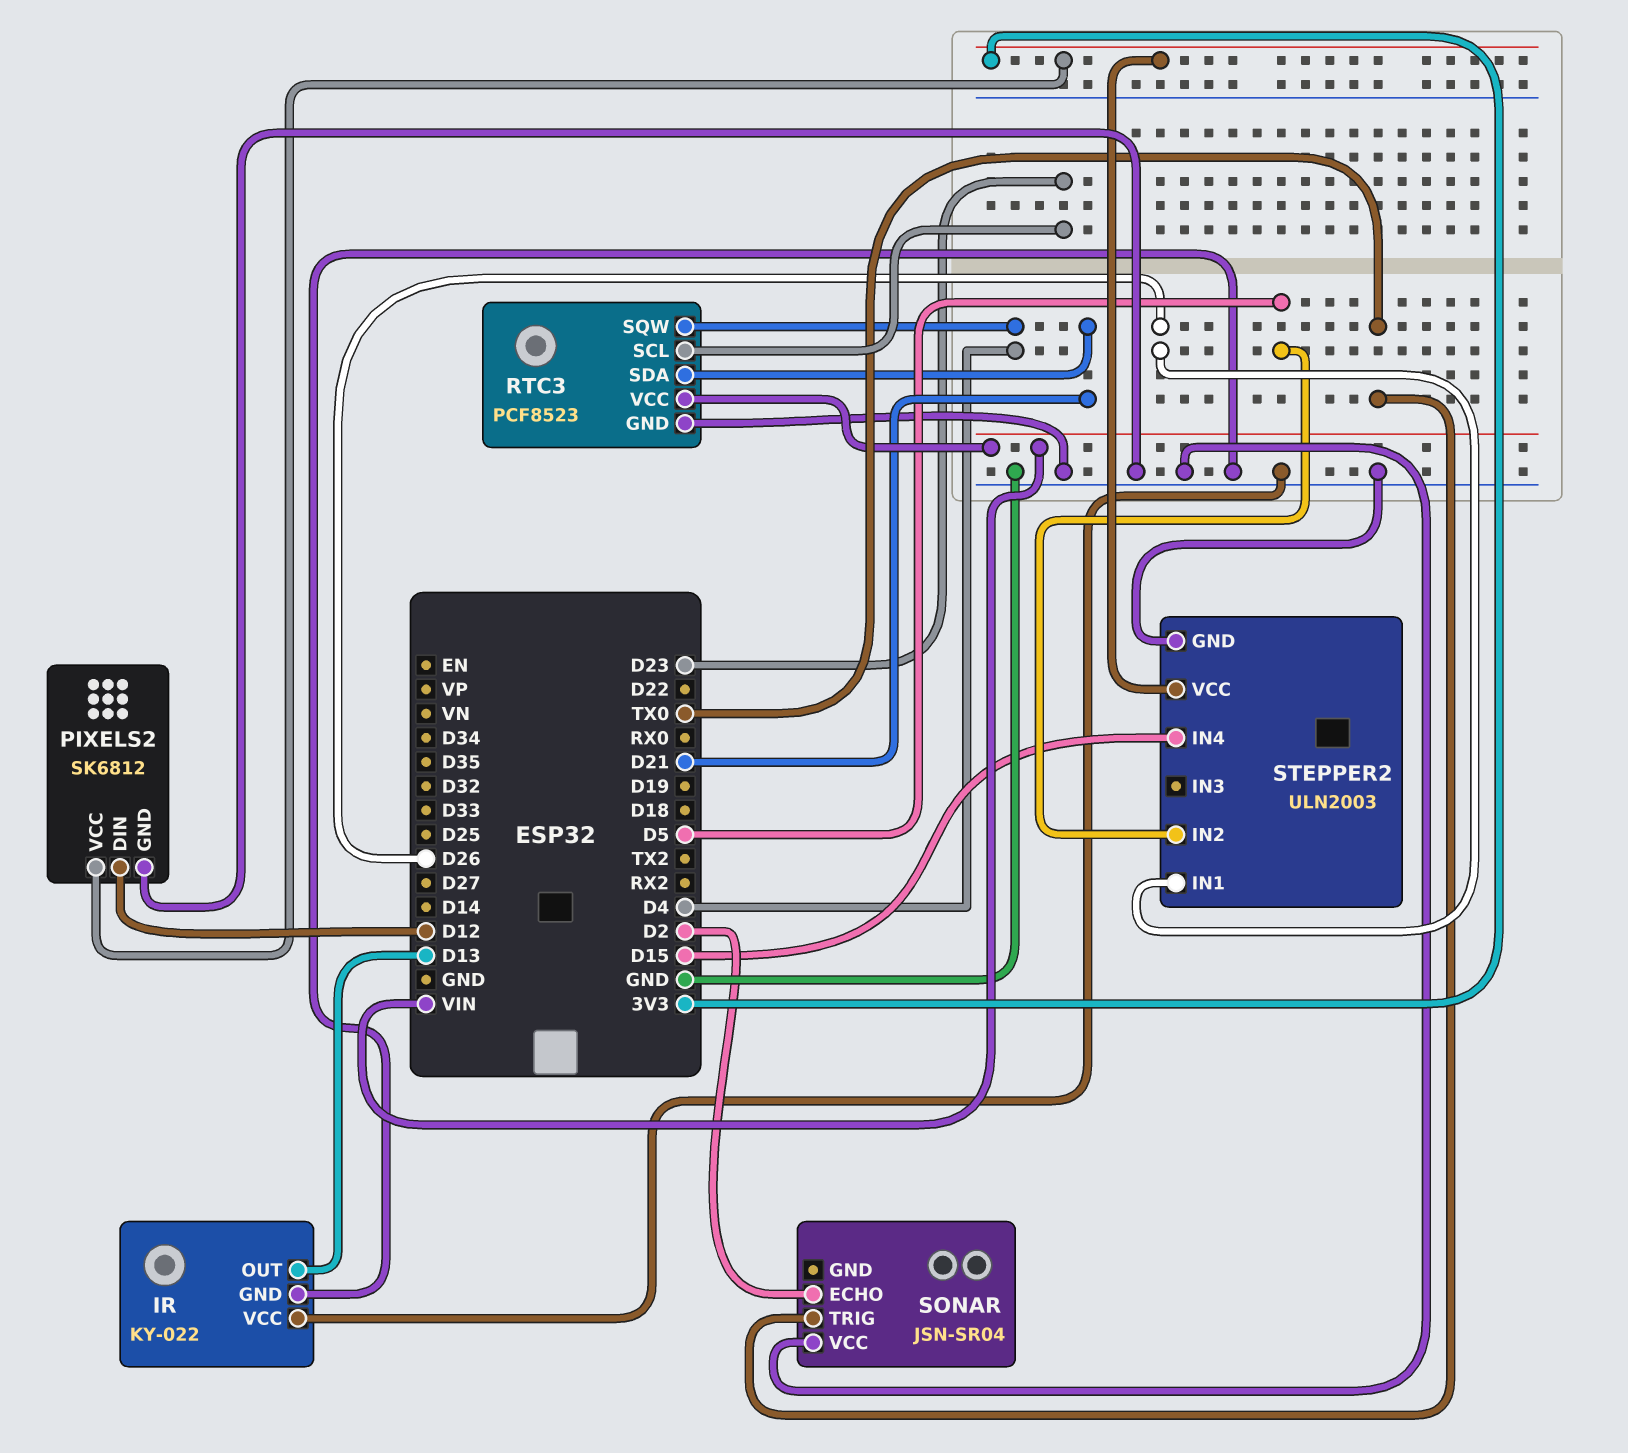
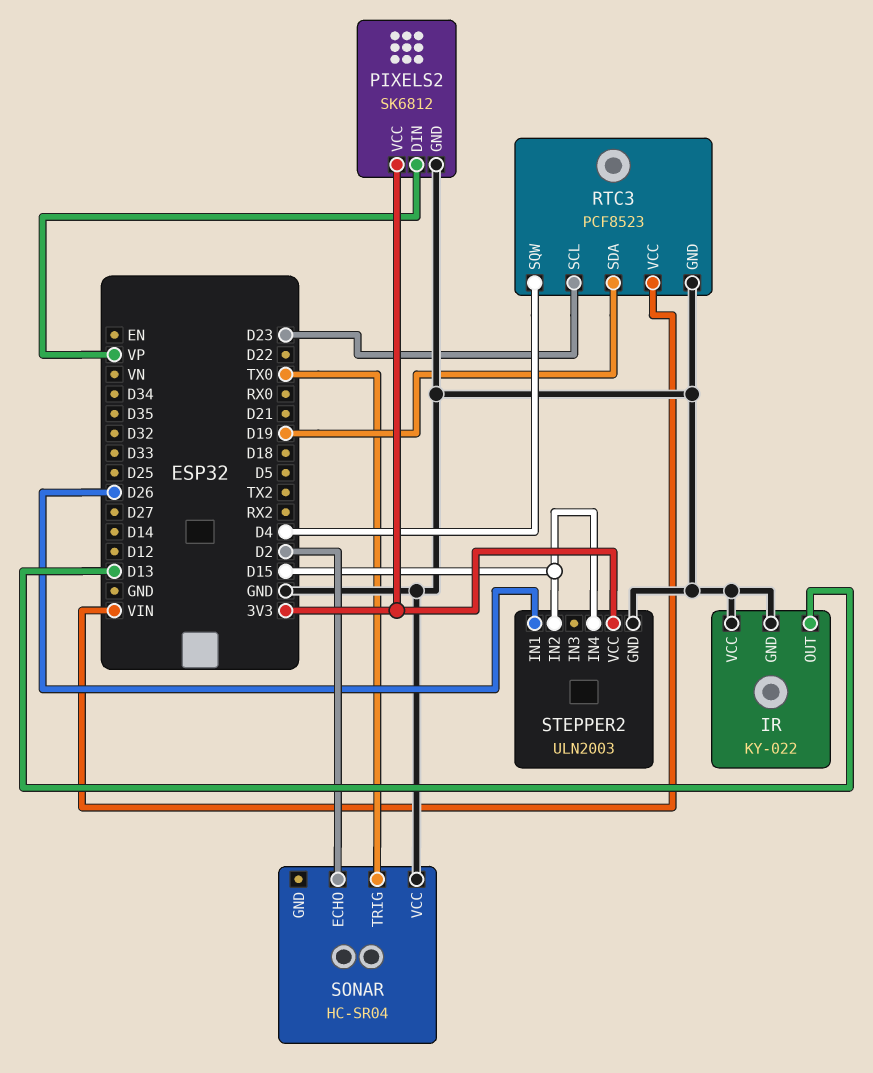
PIXELS2 pin DIN: D12 -> VP
RTC3 pin SDA: D21 -> D19
SONAR: JSN-SR04 -> HC-SR04
STEPPER2 pin IN2: D5 -> D15

